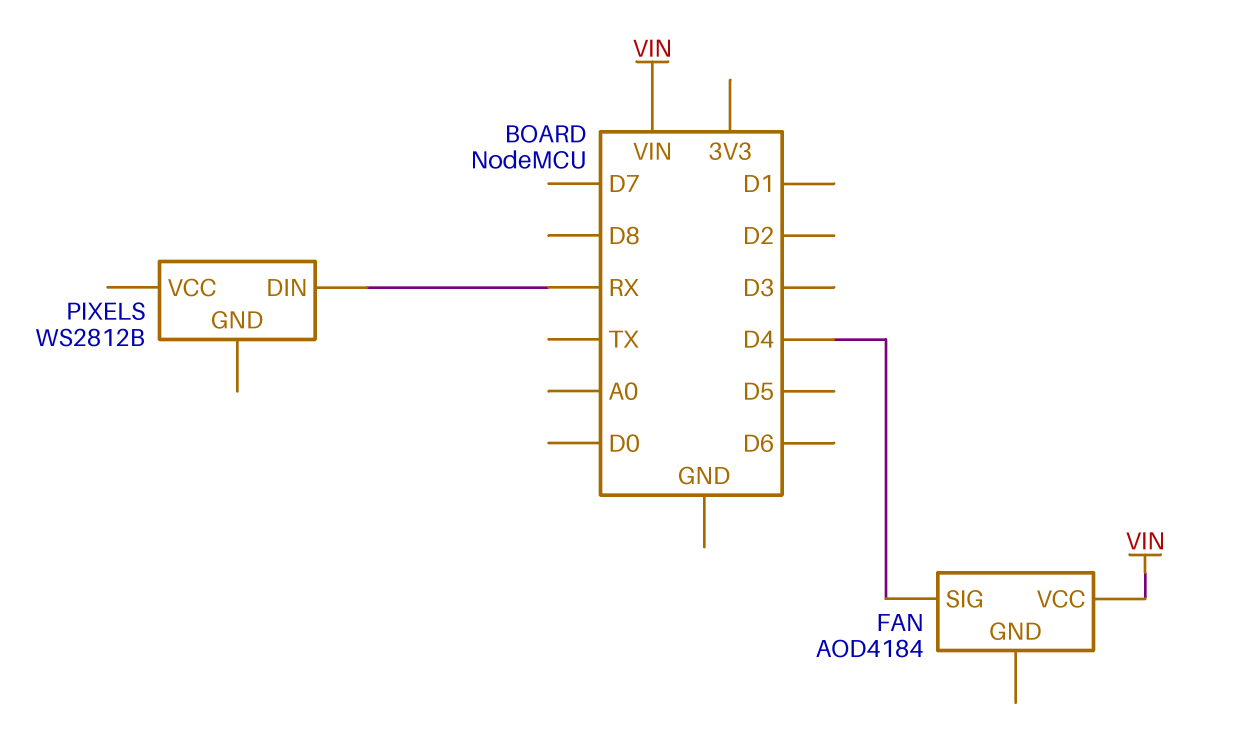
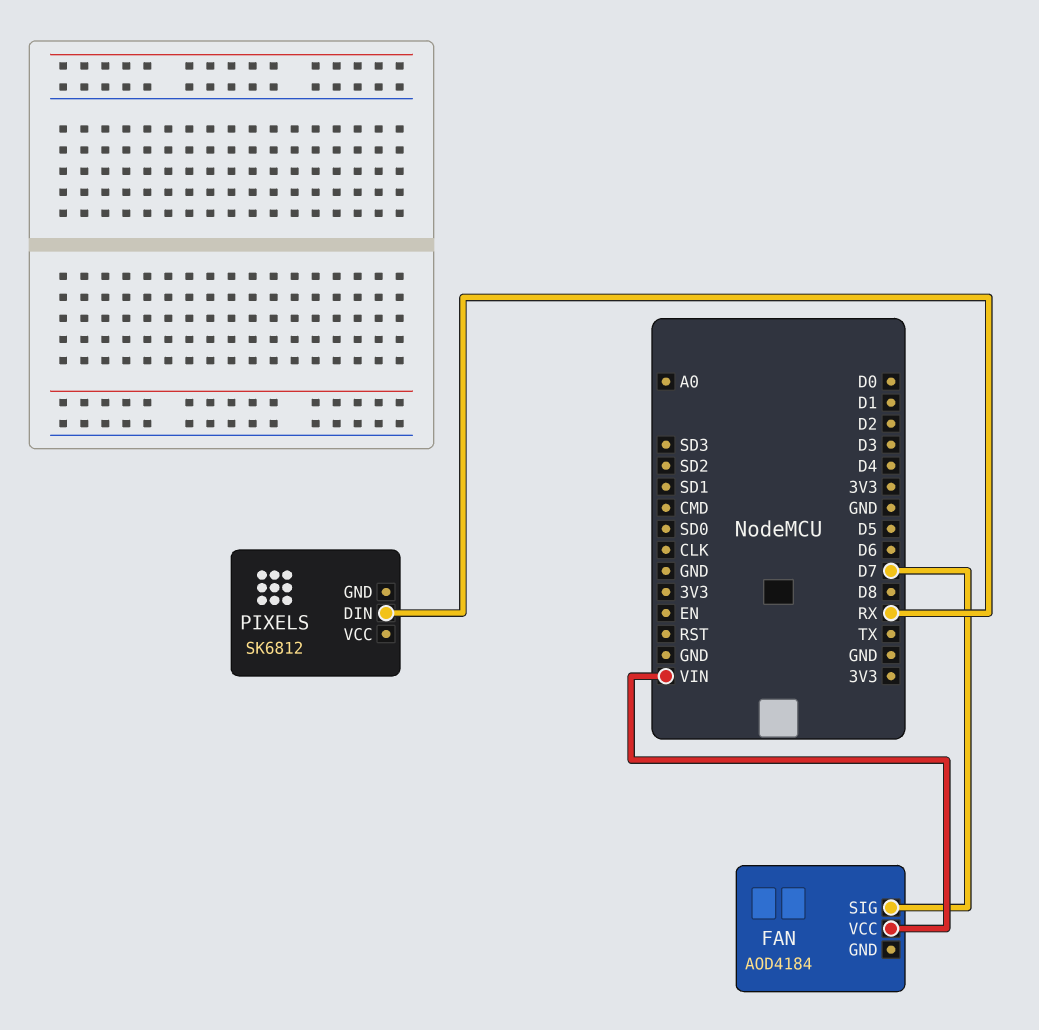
FAN pin SIG: D4 -> D7
PIXELS: WS2812B -> SK6812

